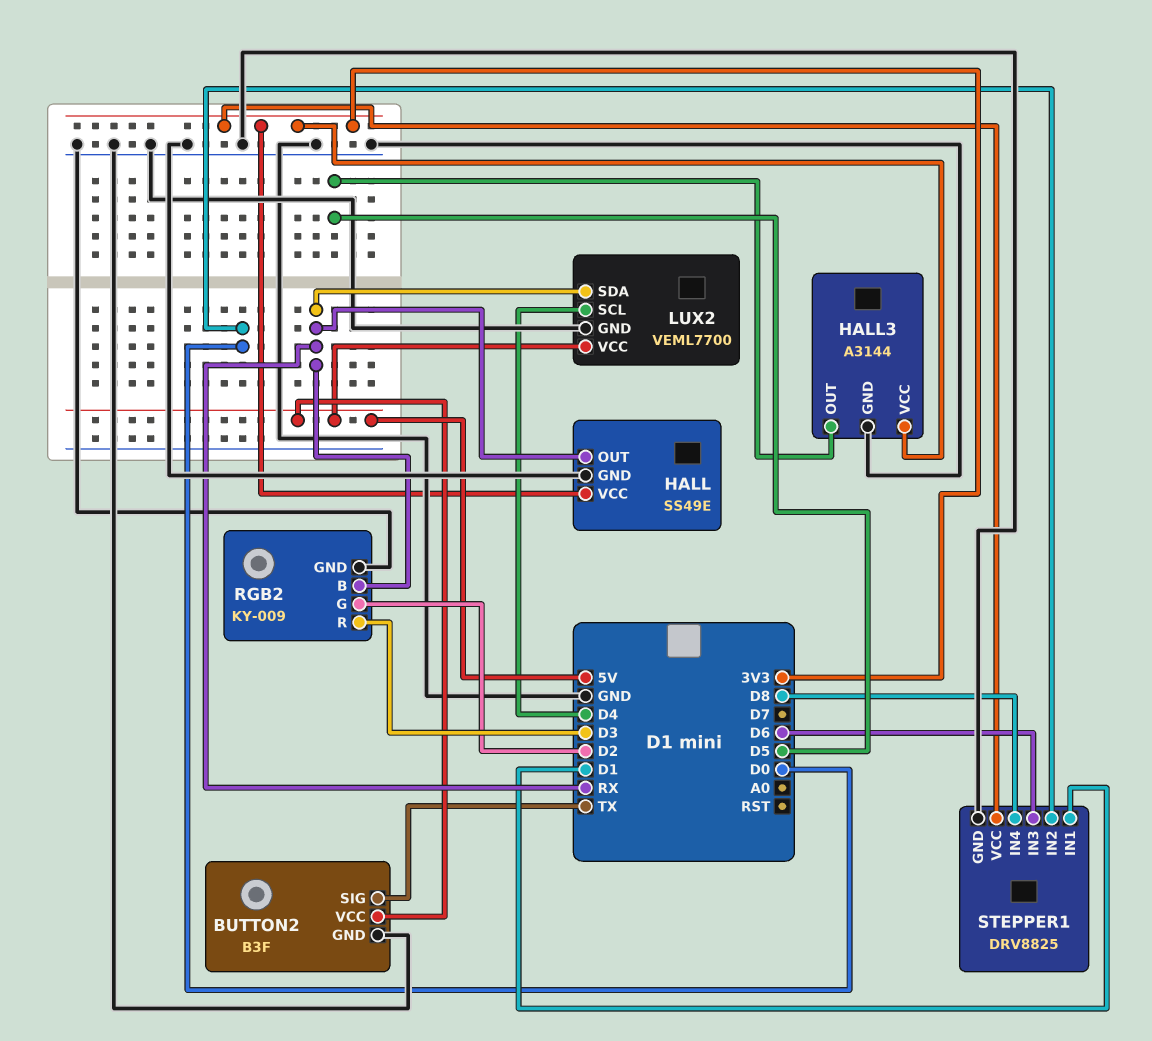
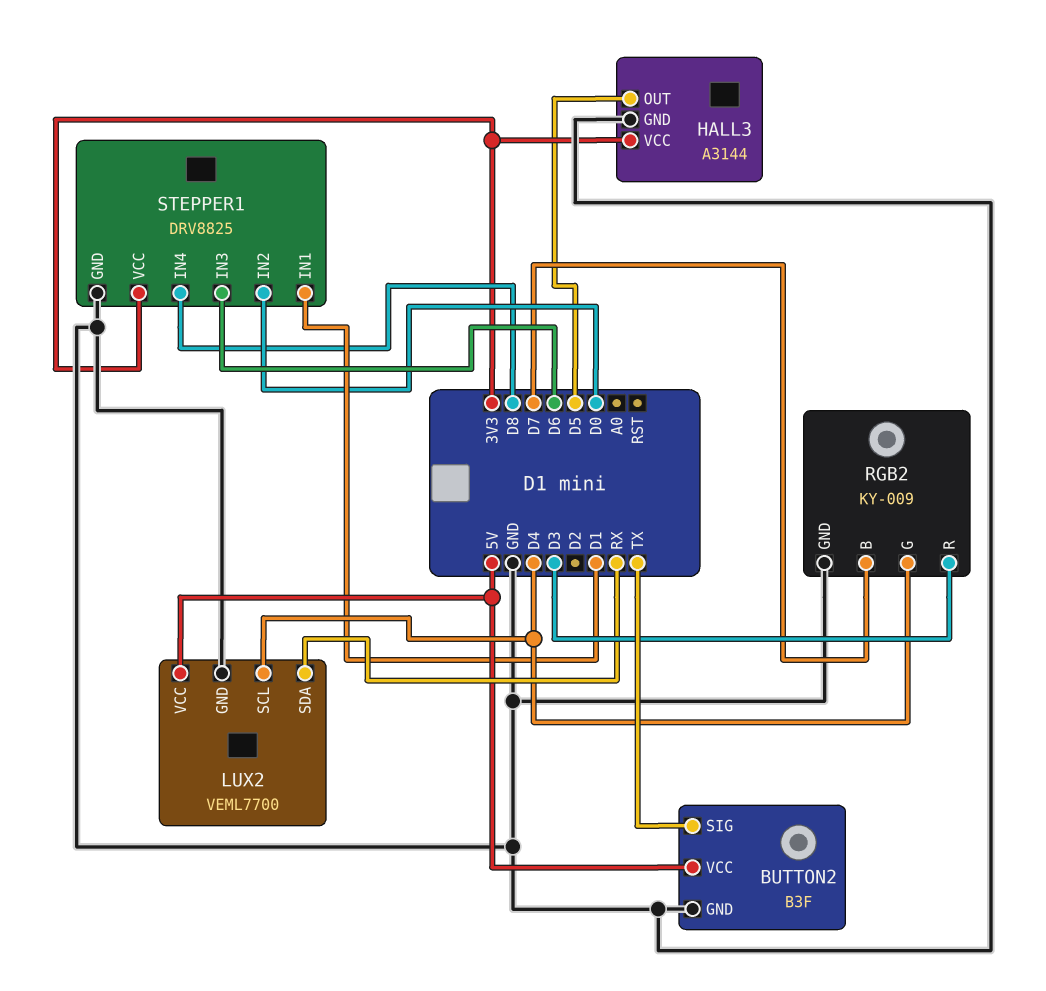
HALL: SS49E -> none
HALL pin GND: GND -> none
HALL pin OUT: RX -> none
HALL pin VCC: 3V3 -> none
RGB2 pin B: RX -> D7
RGB2 pin G: D2 -> D4

